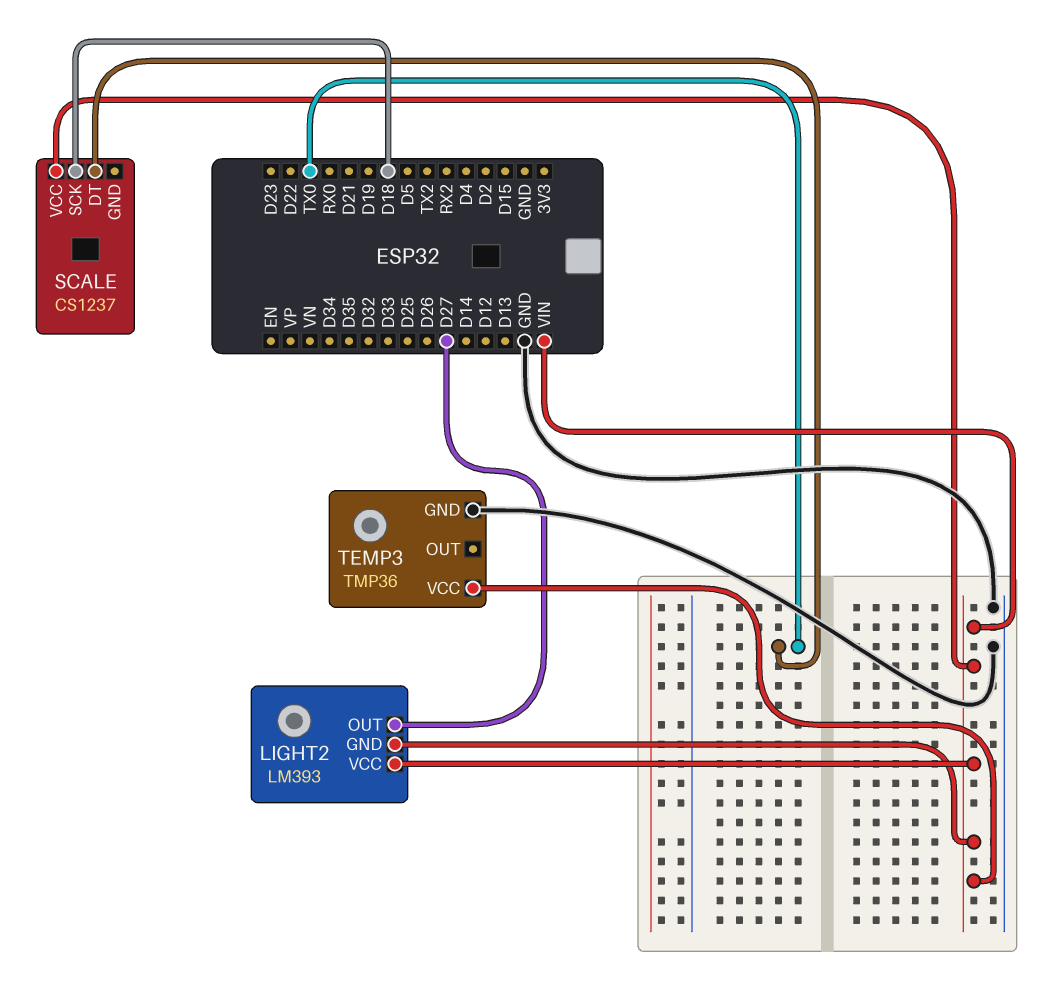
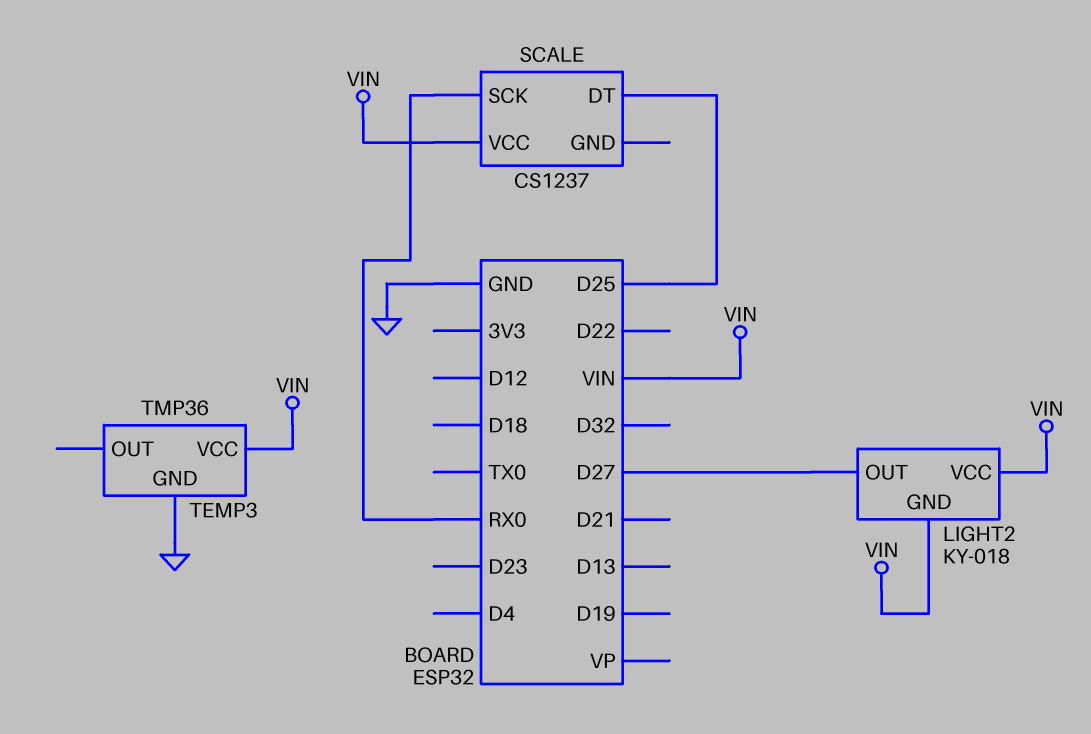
LIGHT2: LM393 -> KY-018
SCALE pin DT: TX0 -> D25
SCALE pin SCK: D18 -> RX0

